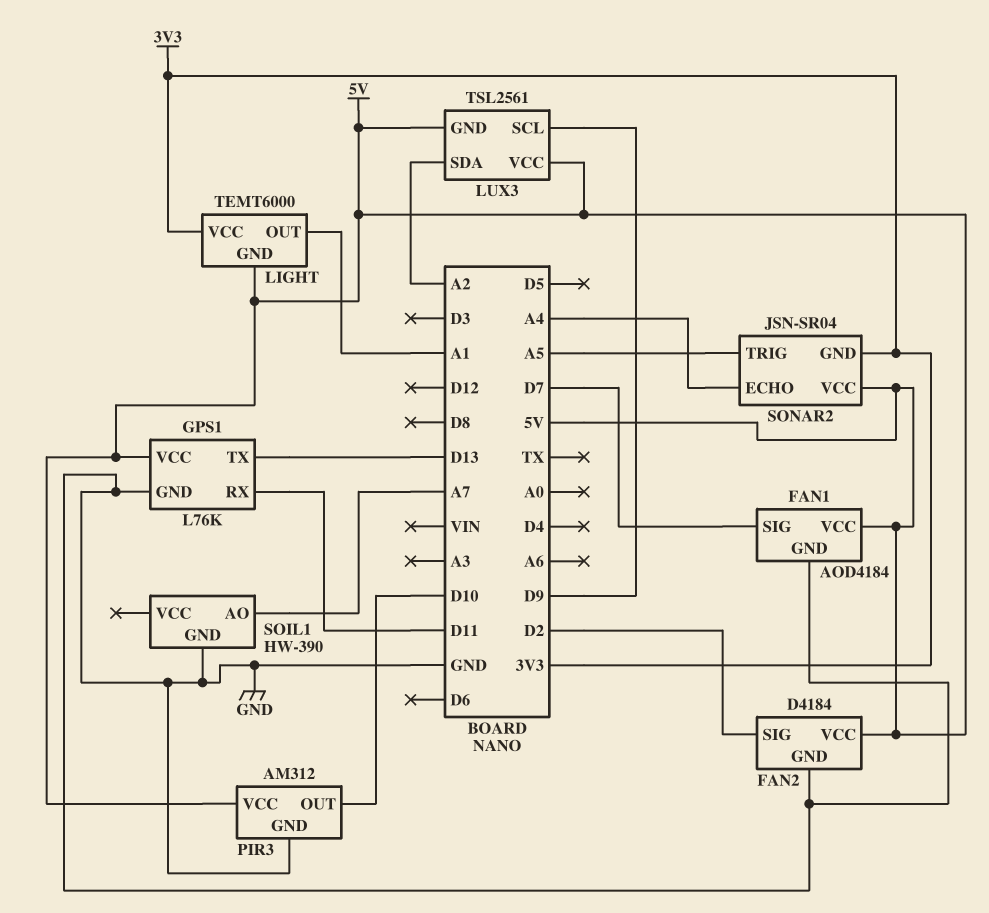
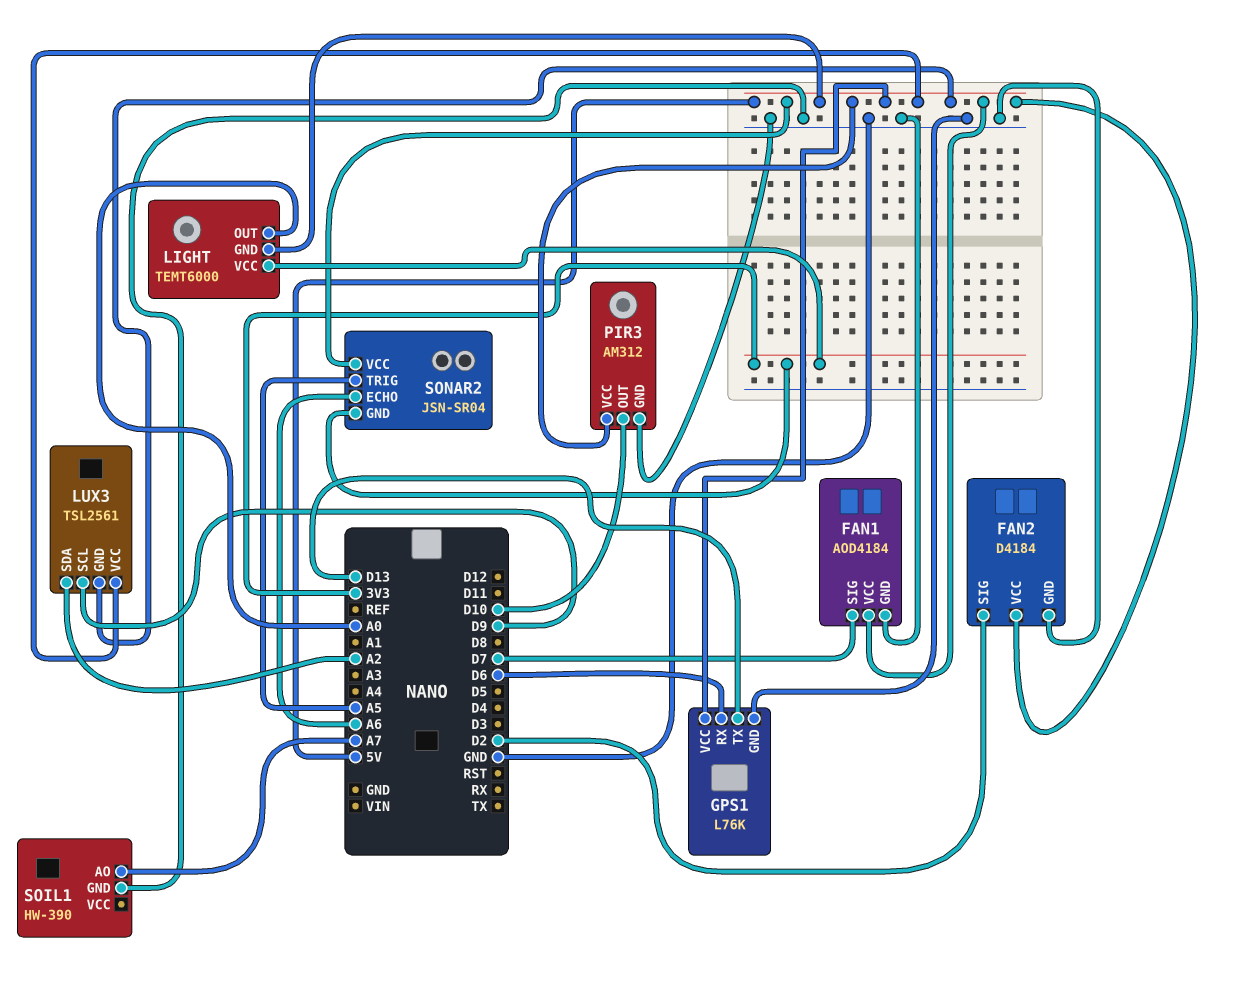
GPS1 pin RX: D11 -> D6
LIGHT pin OUT: A1 -> A0
SONAR2 pin ECHO: A4 -> A6

